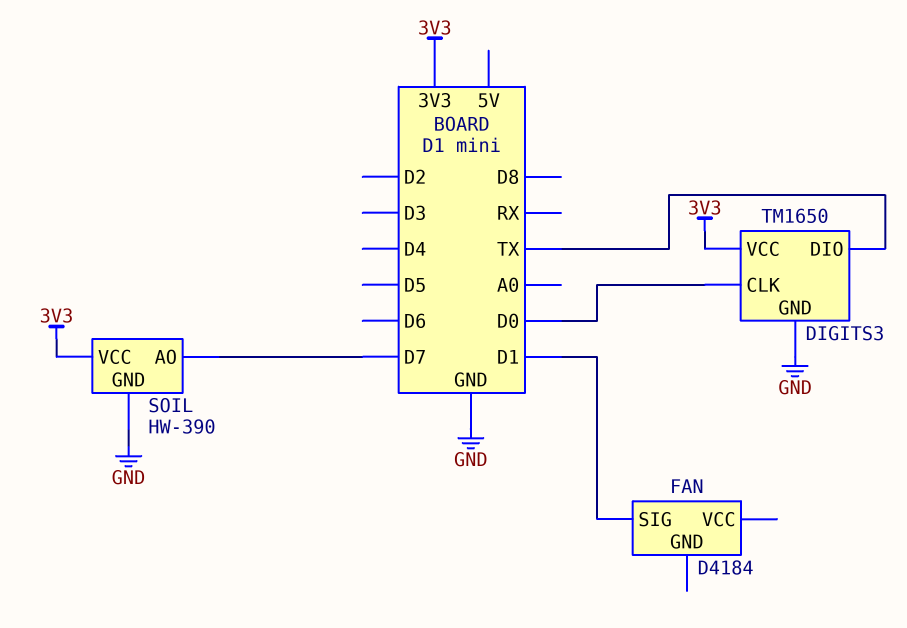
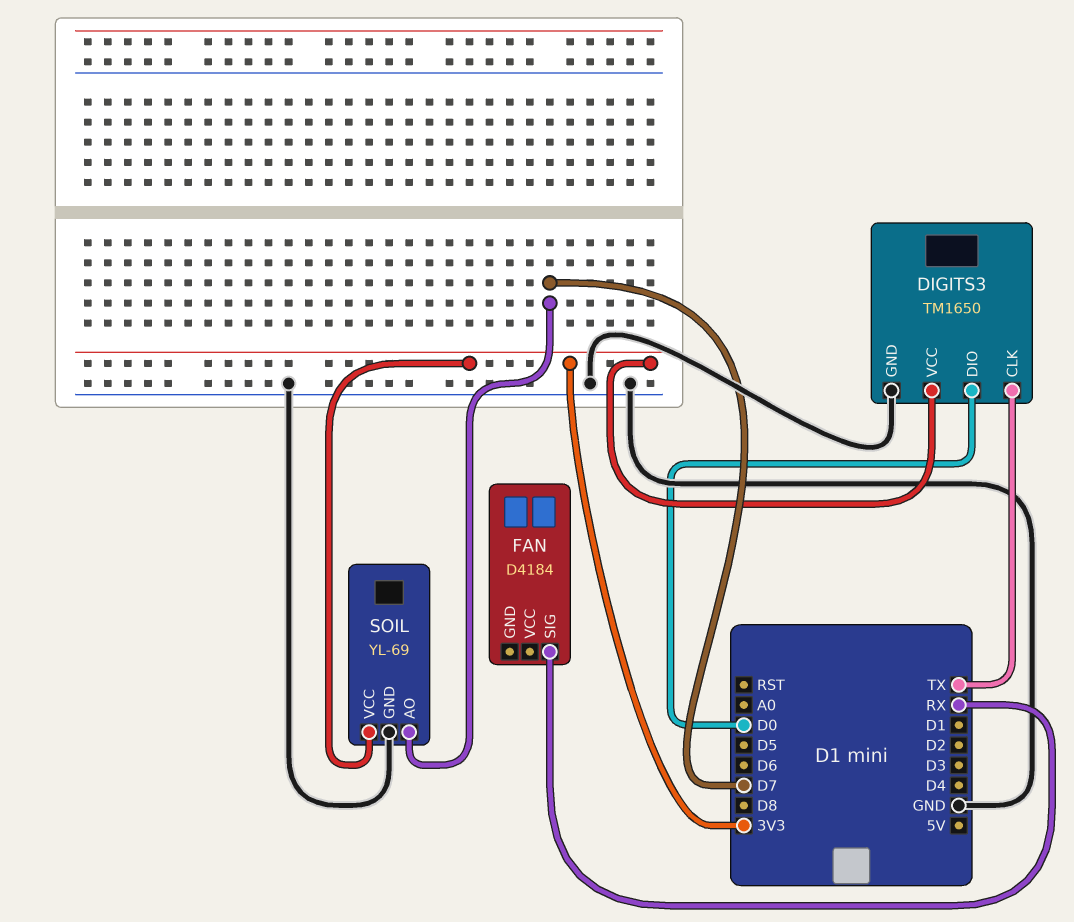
DIGITS3 pin CLK: D0 -> TX
DIGITS3 pin DIO: TX -> D0
FAN pin SIG: D1 -> RX
SOIL: HW-390 -> YL-69

